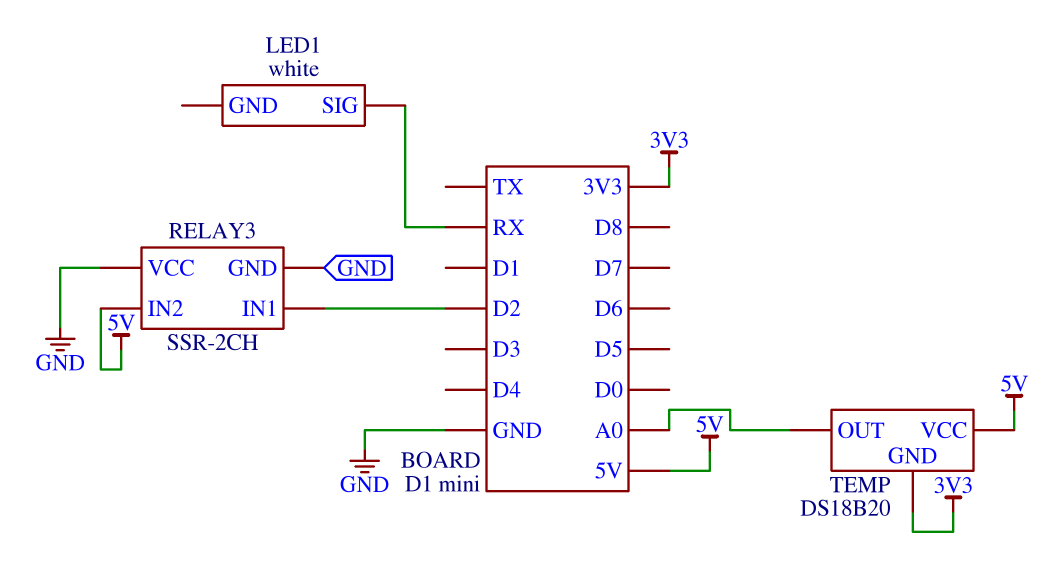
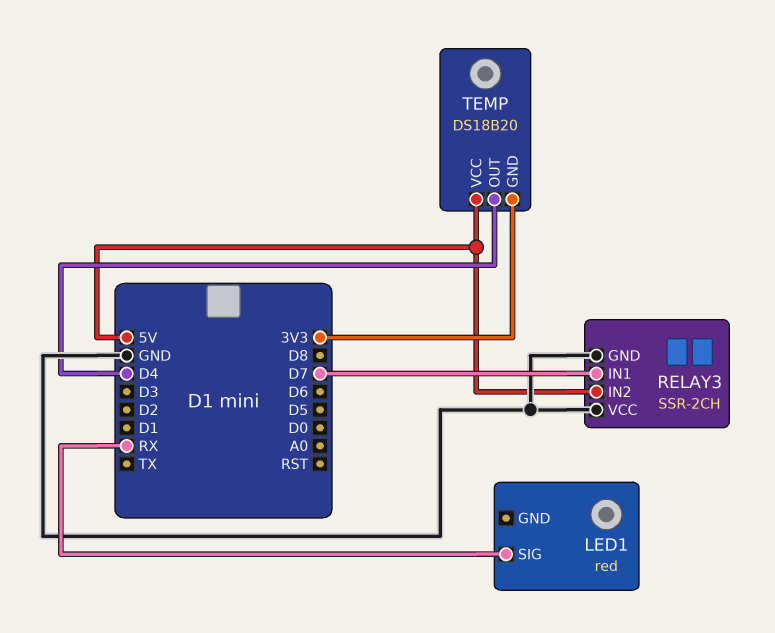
LED1: white -> red
RELAY3 pin IN1: D2 -> D7
TEMP pin OUT: A0 -> D4

